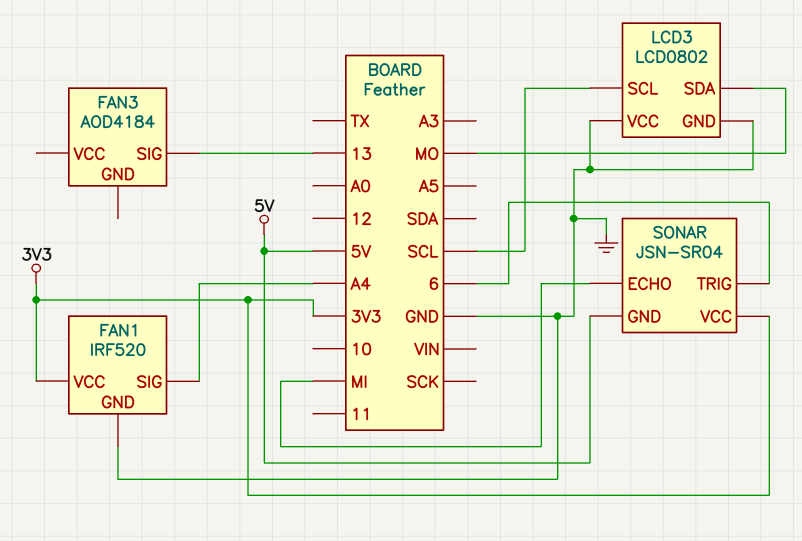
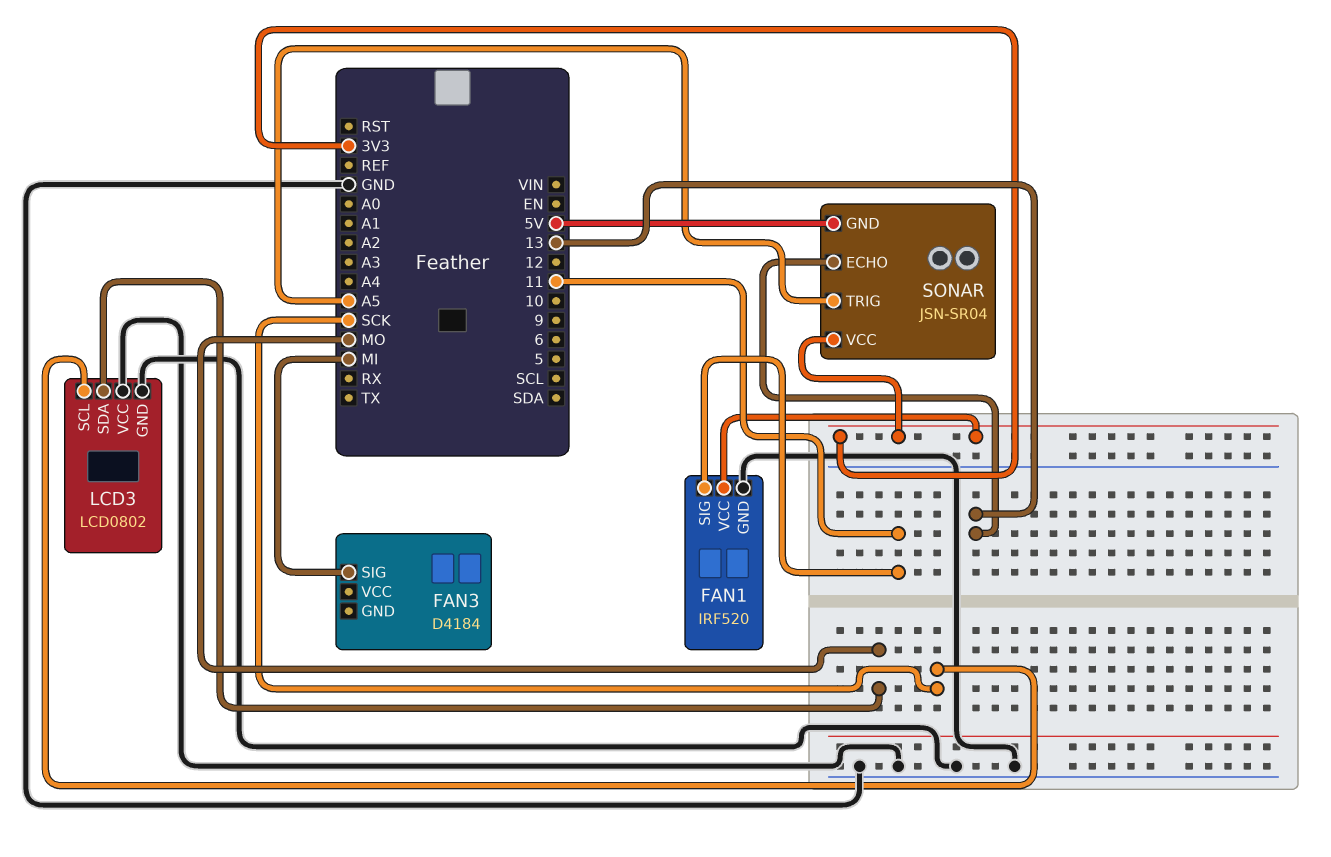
FAN1 pin SIG: A4 -> 11
FAN3: AOD4184 -> D4184
FAN3 pin SIG: 13 -> MI
LCD3 pin SCL: SCL -> SCK
SONAR pin ECHO: MI -> 13
SONAR pin TRIG: 6 -> A5

